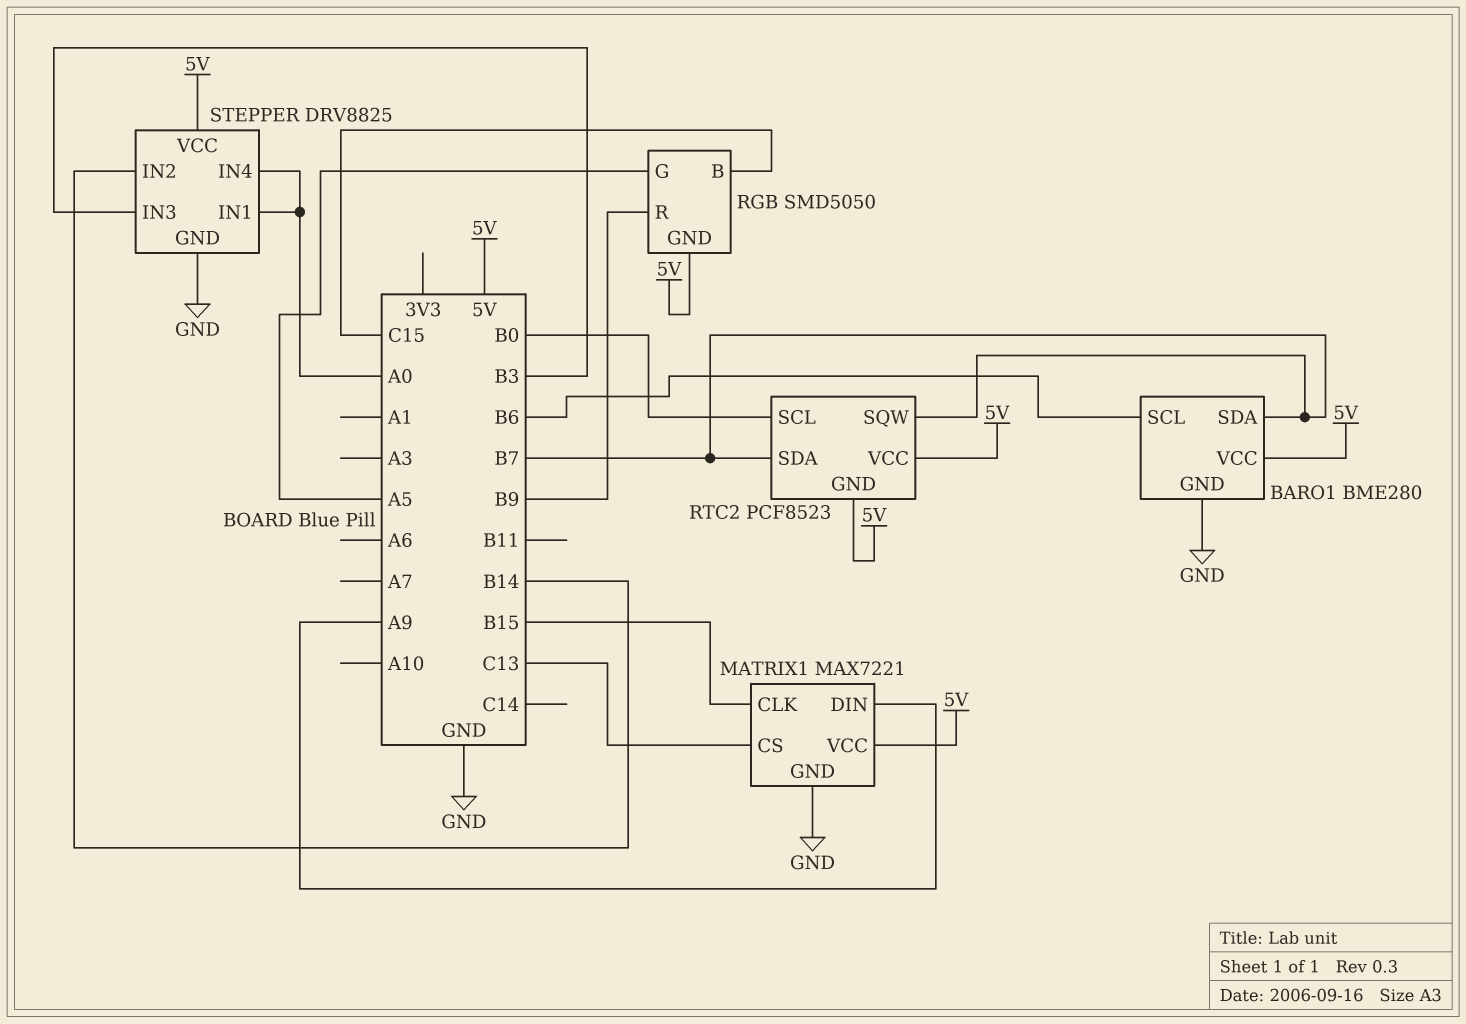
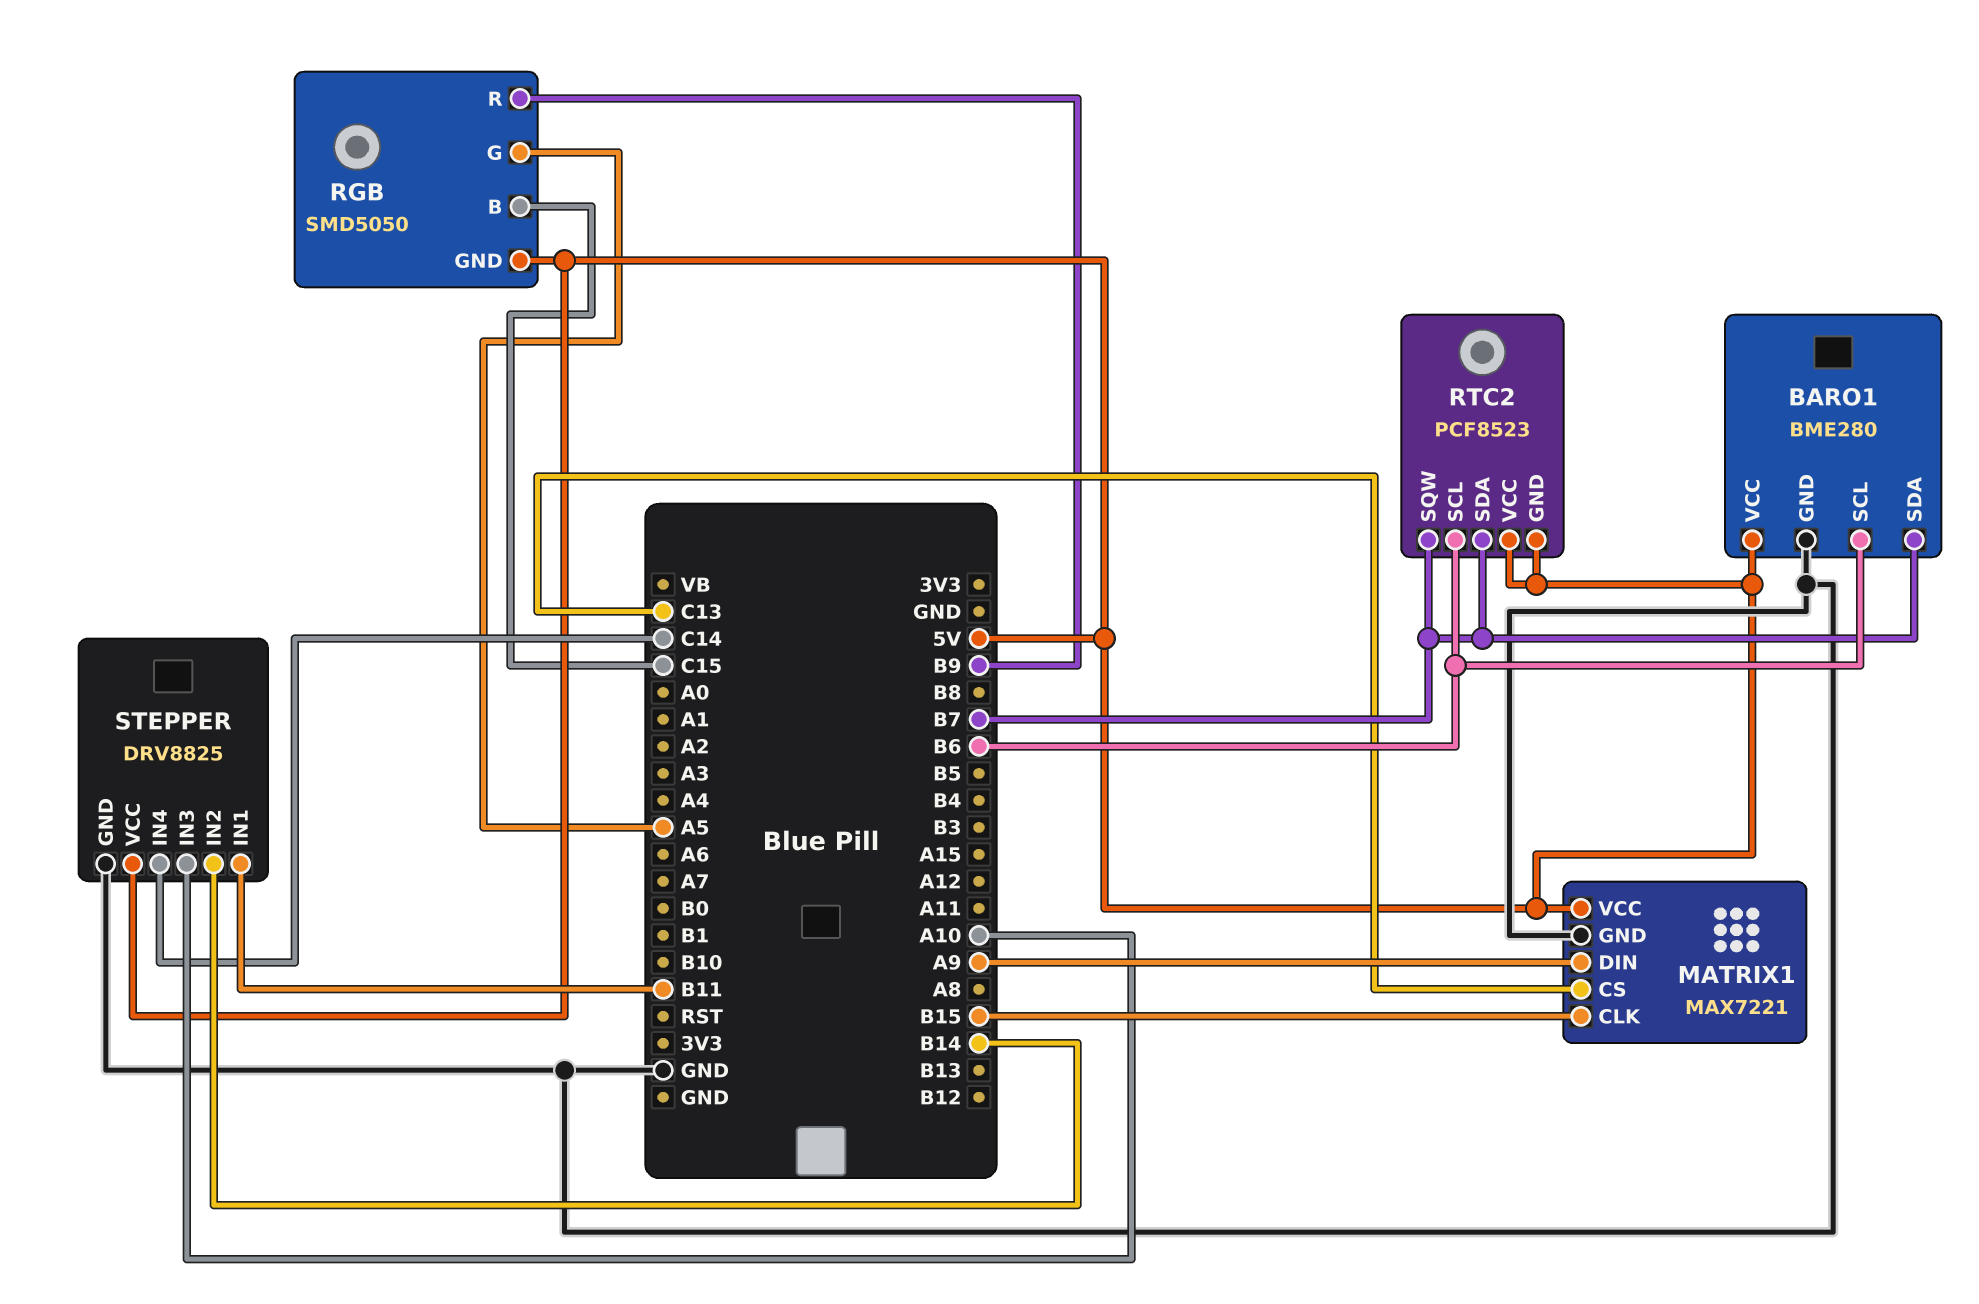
RTC2 pin SCL: B0 -> B6
STEPPER pin IN1: A0 -> B11
STEPPER pin IN3: B3 -> A10
STEPPER pin IN4: A0 -> C14

